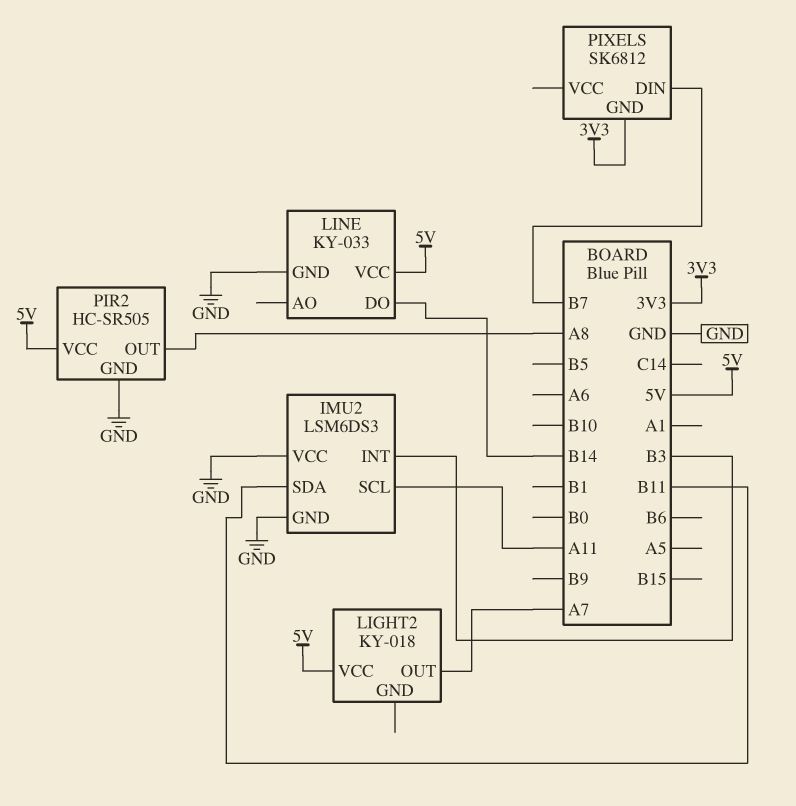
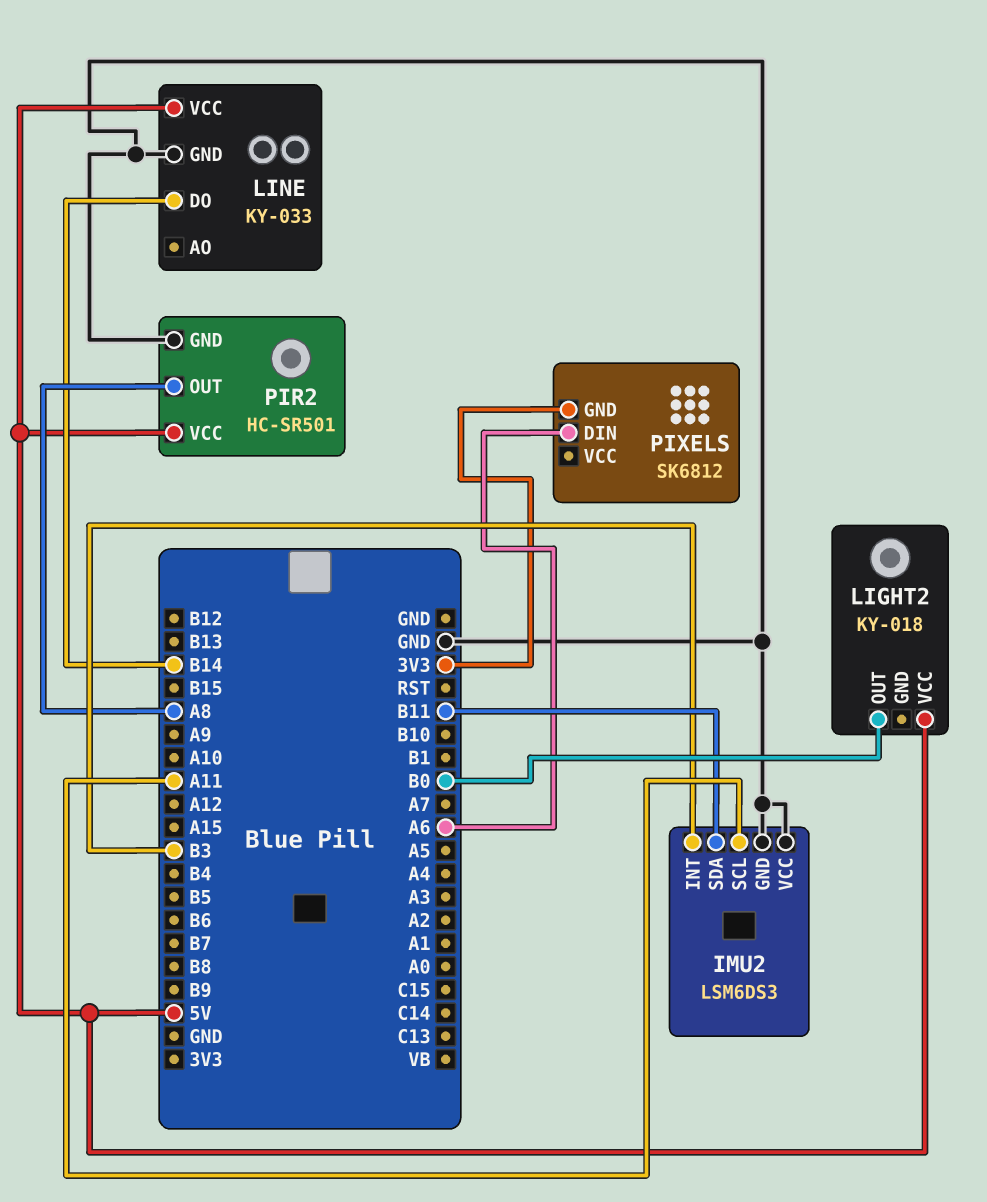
LIGHT2 pin OUT: A7 -> B0
PIR2: HC-SR505 -> HC-SR501
PIXELS pin DIN: B7 -> A6

